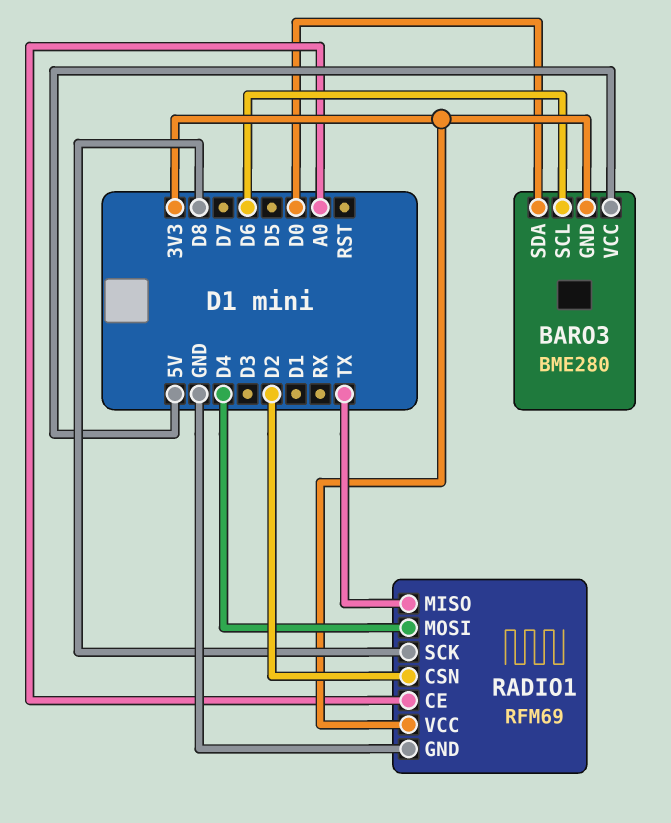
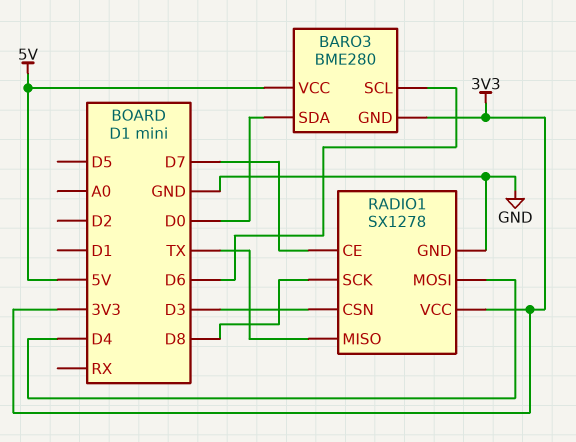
RADIO1: RFM69 -> SX1278
RADIO1 pin CE: A0 -> D7
RADIO1 pin CSN: D2 -> D3

